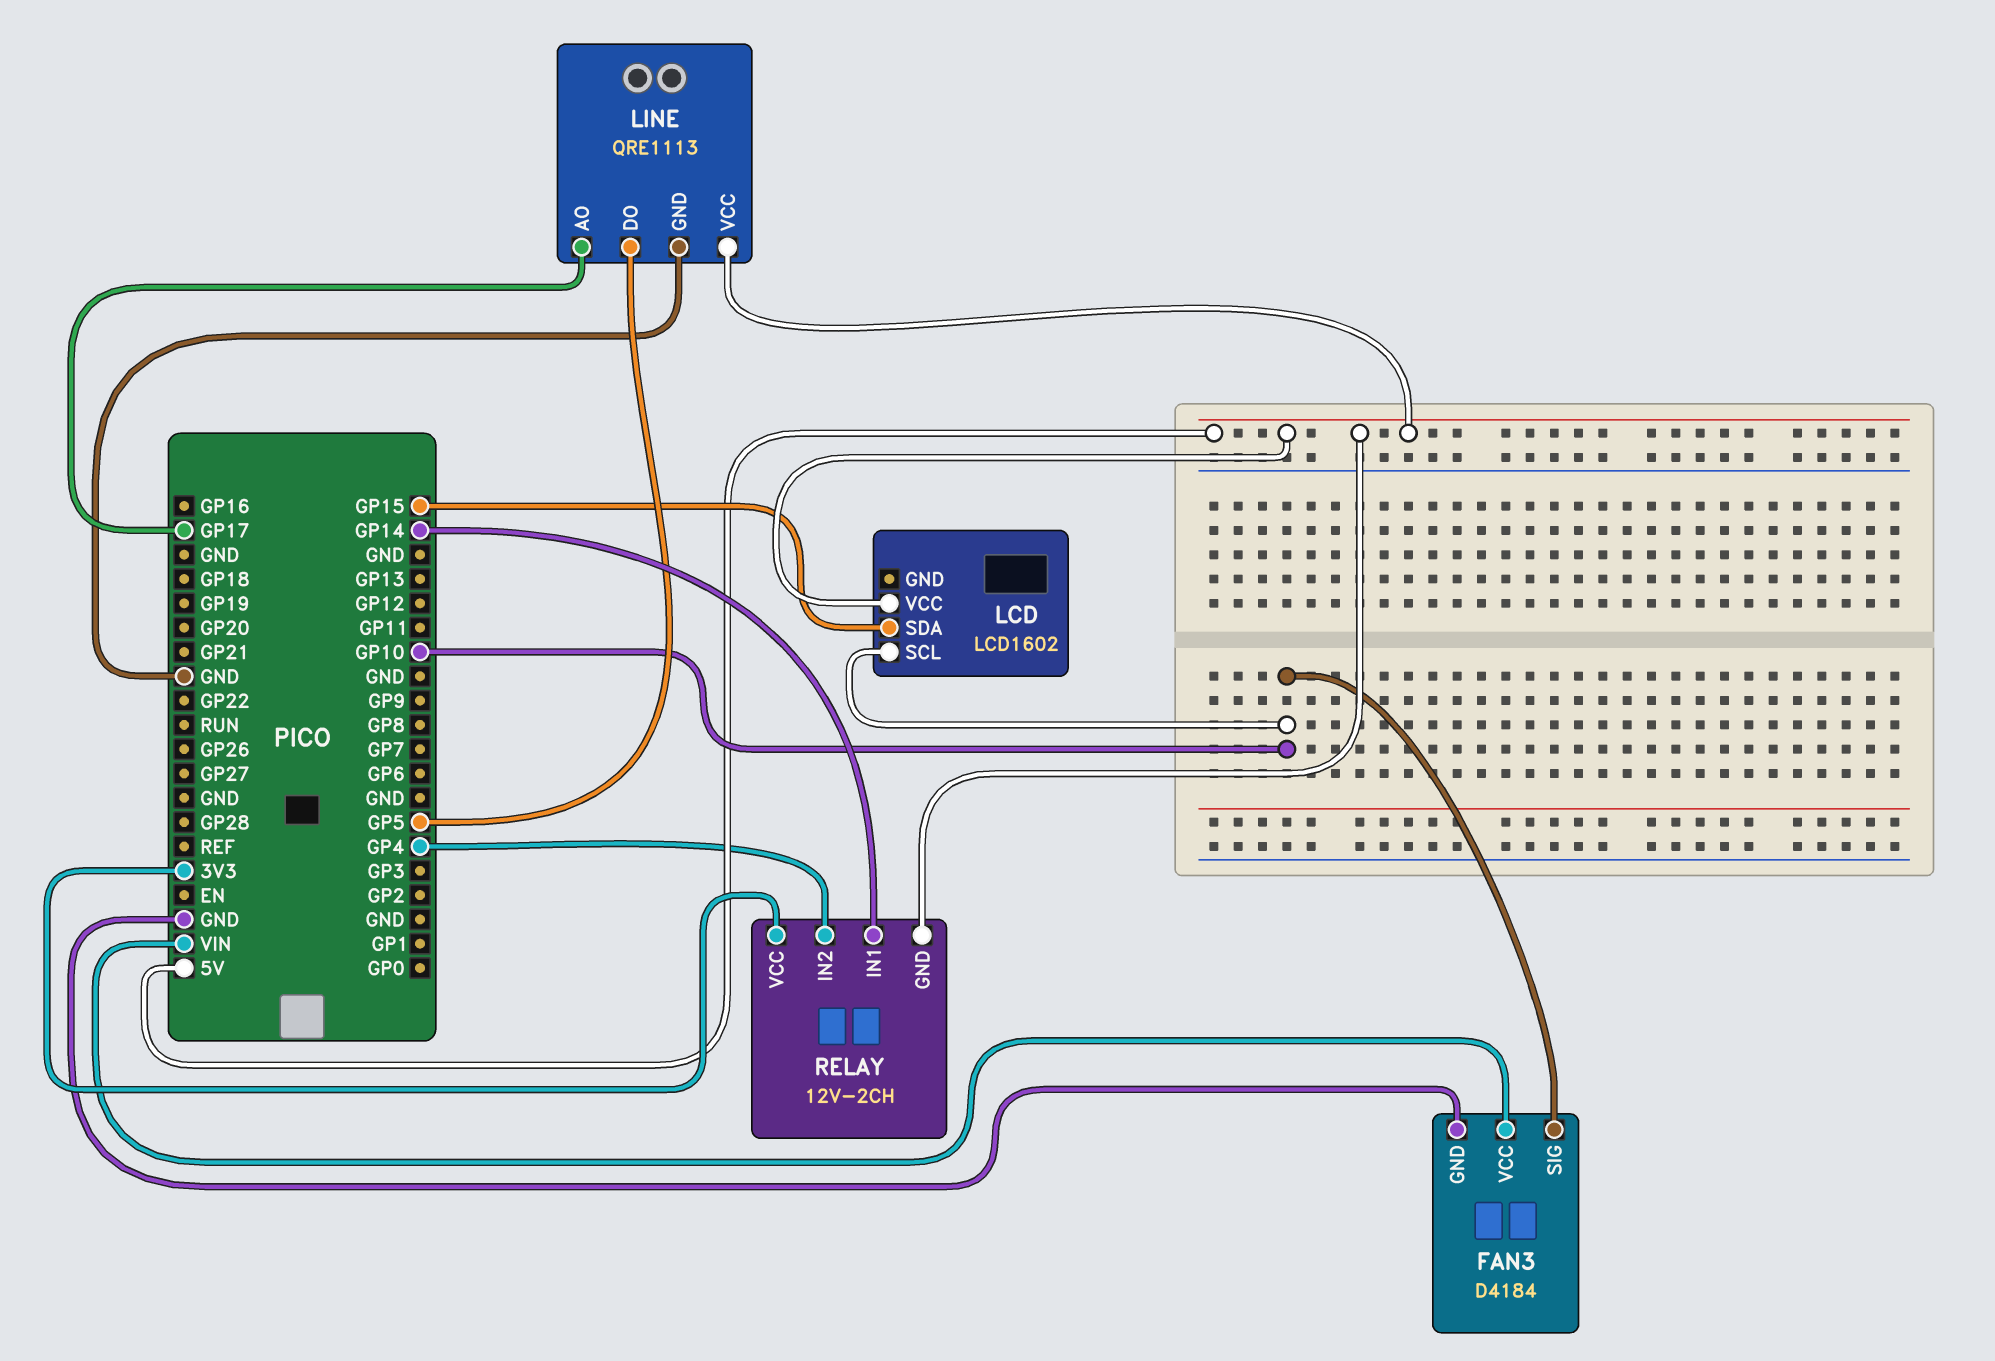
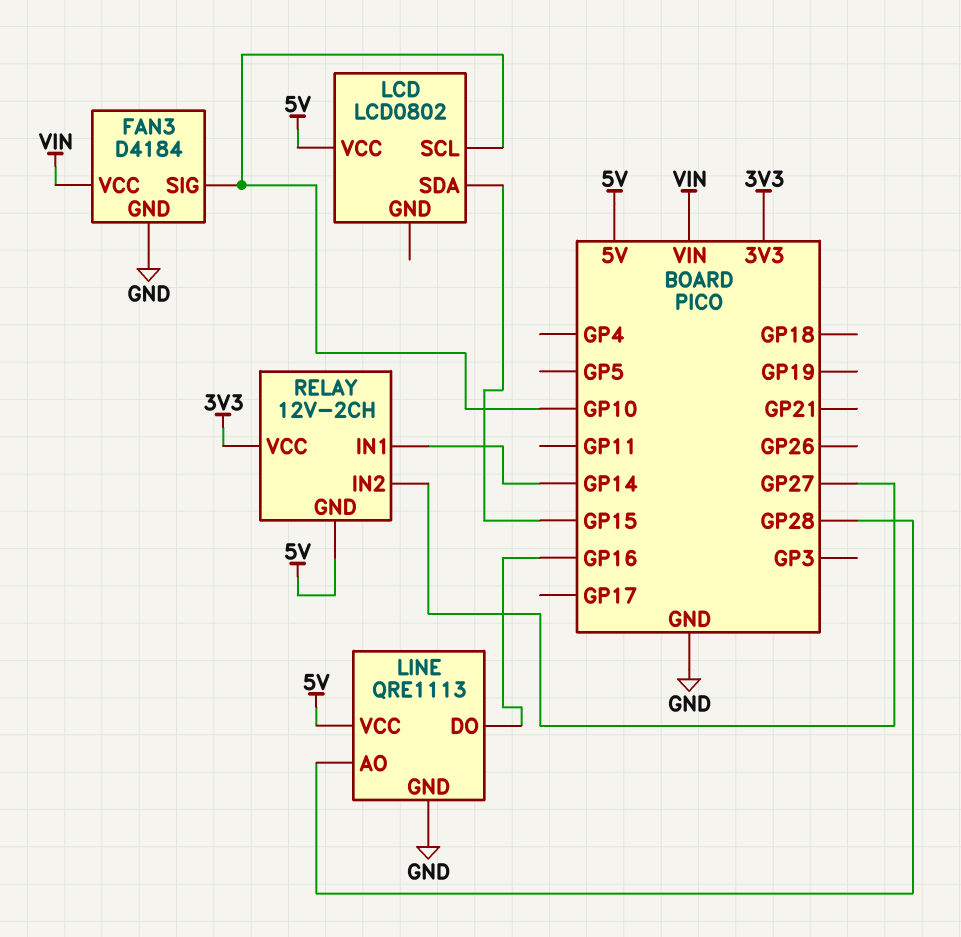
LCD: LCD1602 -> LCD0802
LINE pin AO: GP17 -> GP28
LINE pin DO: GP5 -> GP16
RELAY pin IN2: GP4 -> GP27

